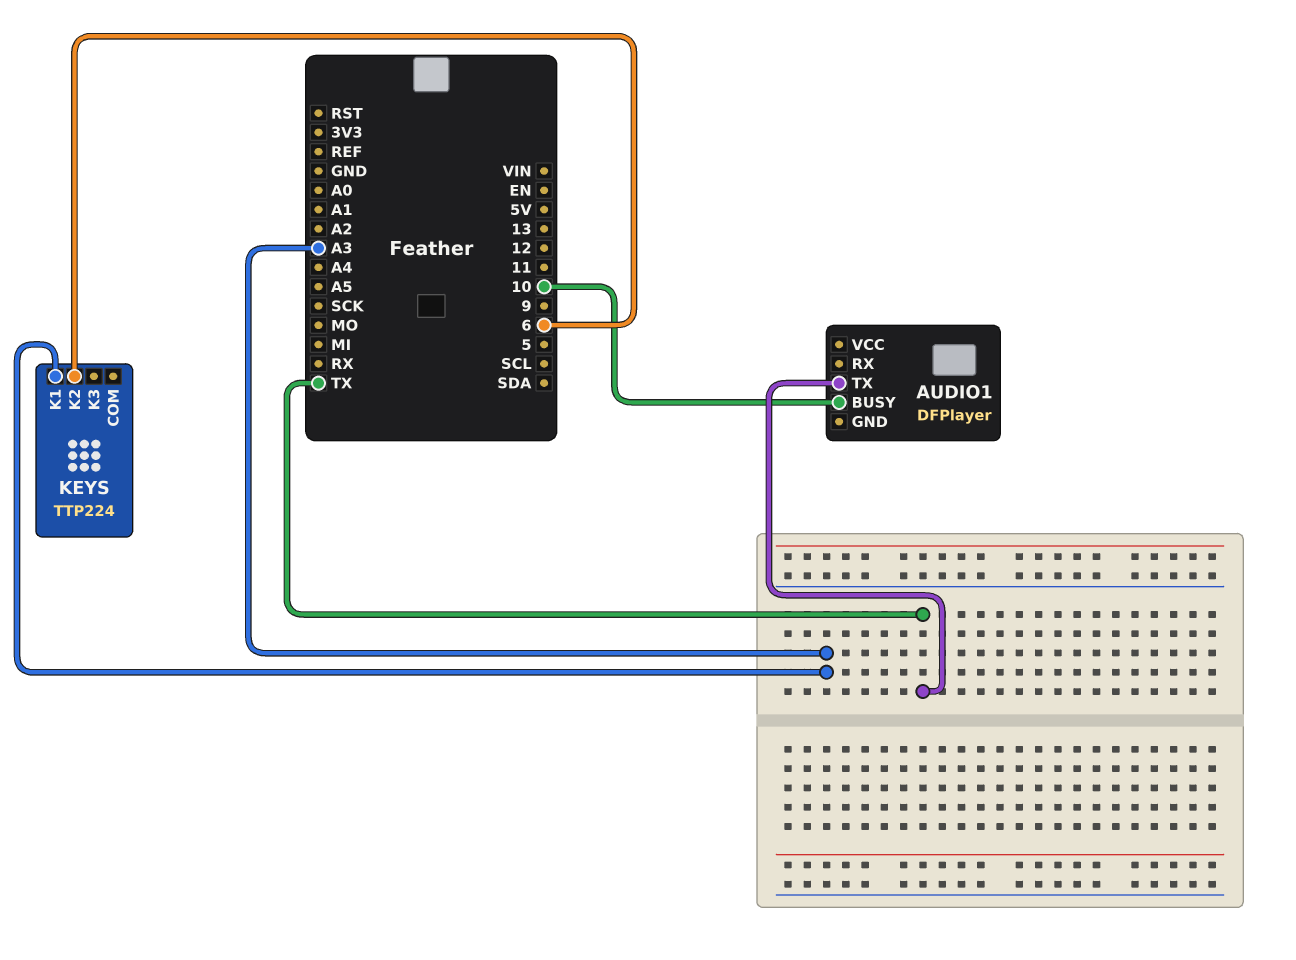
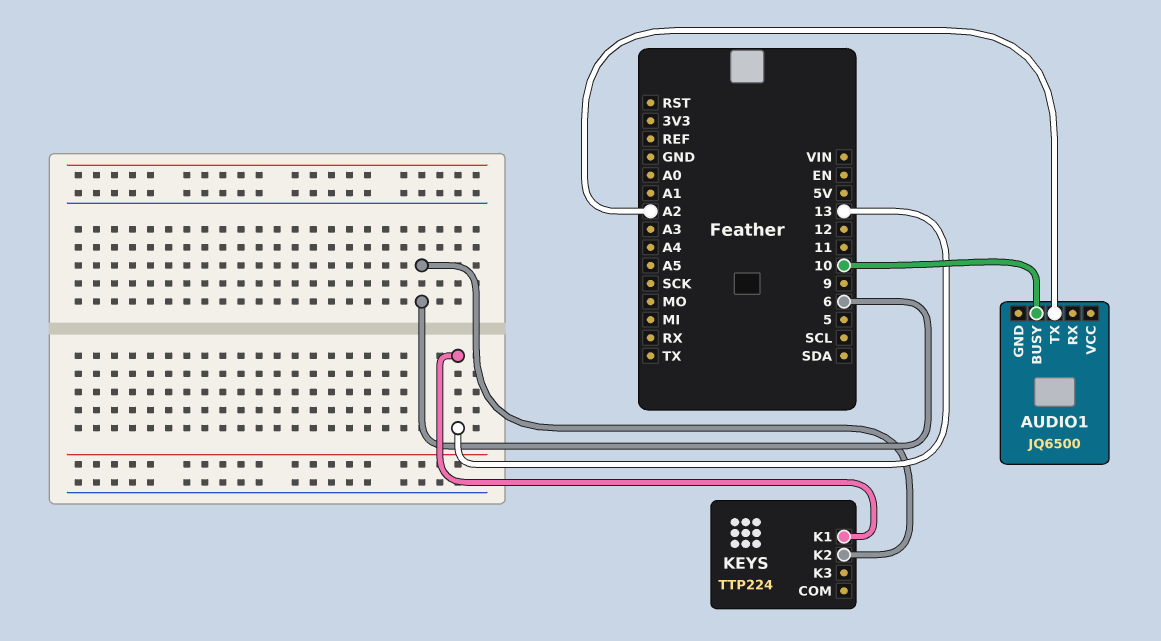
AUDIO1: DFPlayer -> JQ6500
AUDIO1 pin TX: TX -> A2
KEYS pin K1: A3 -> 13

